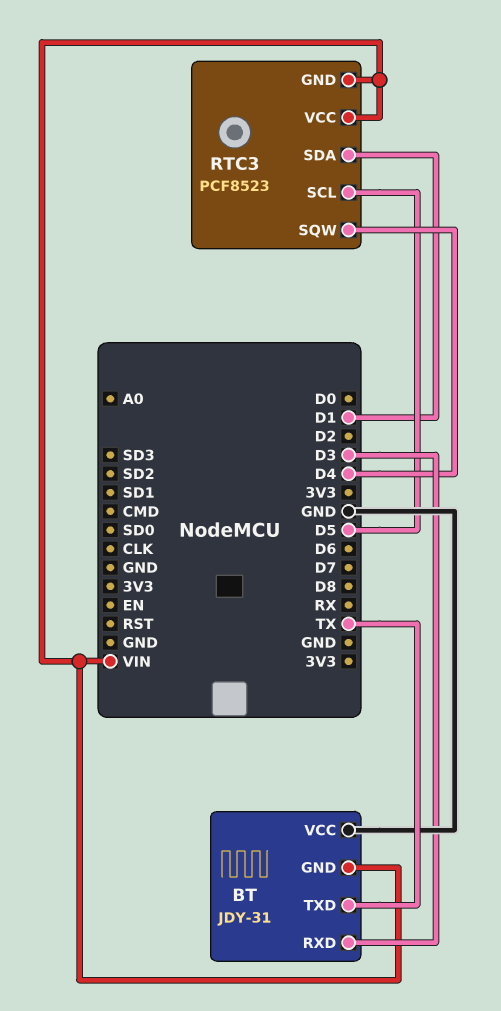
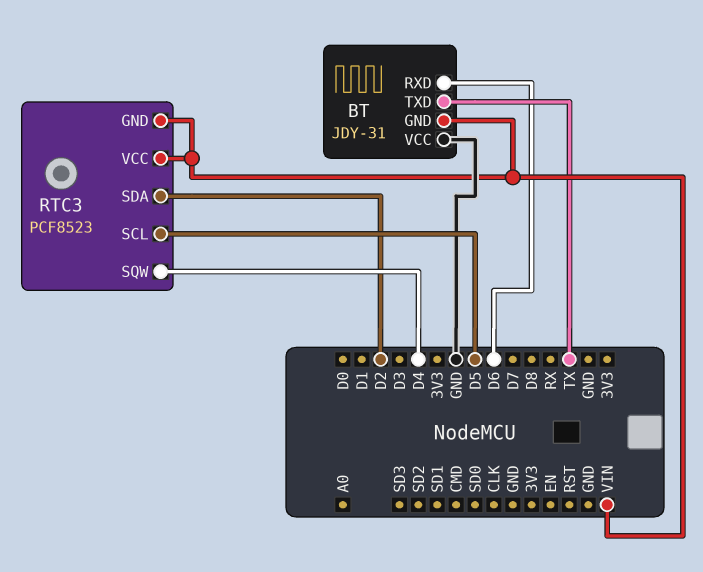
BT pin RXD: D3 -> D6
RTC3 pin SDA: D1 -> D2

